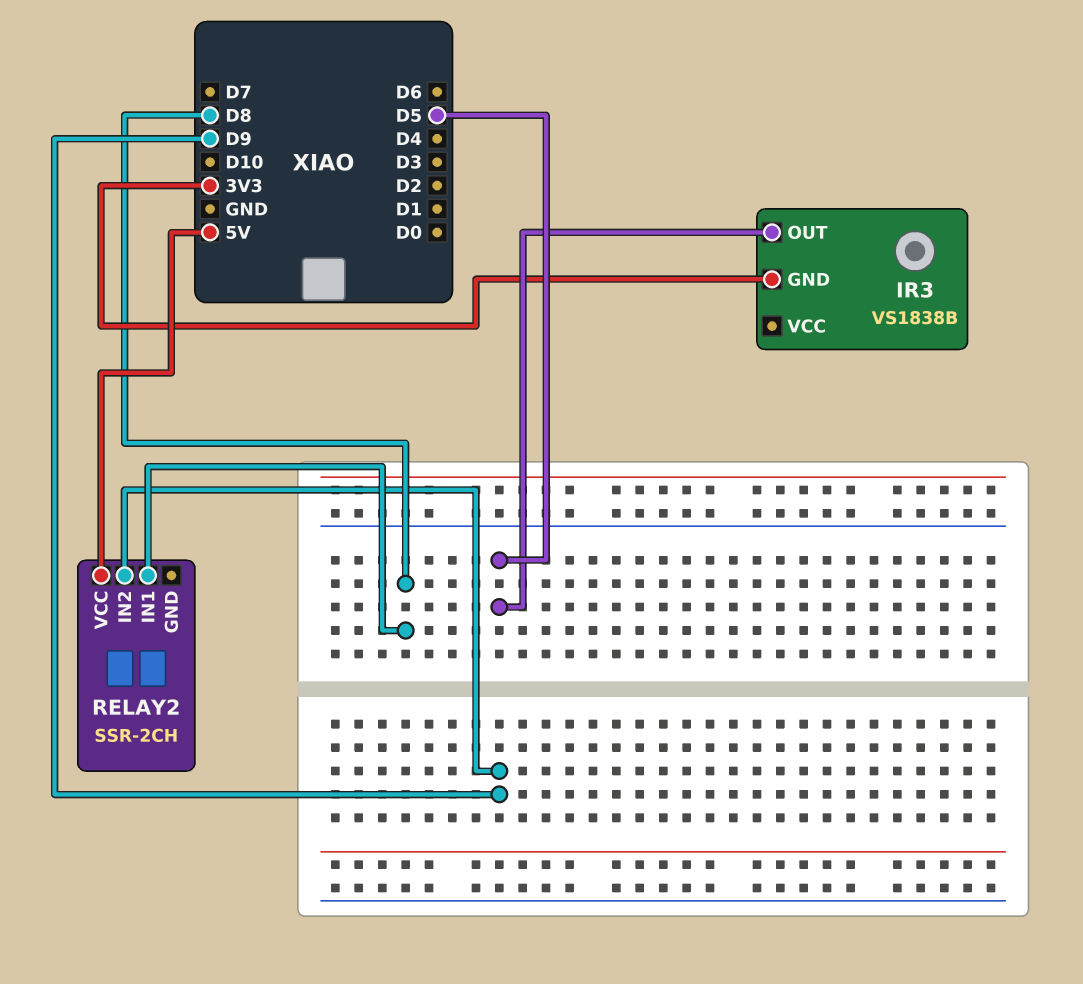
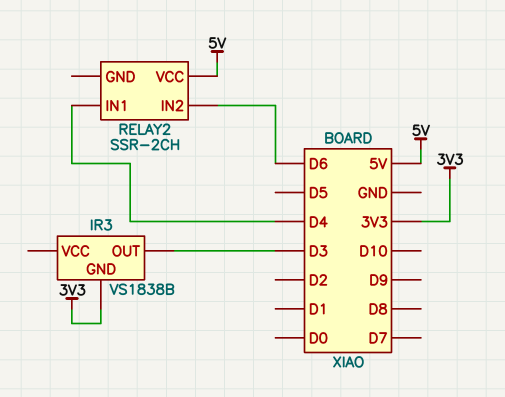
IR3 pin OUT: D5 -> D3
RELAY2 pin IN1: D8 -> D4
RELAY2 pin IN2: D9 -> D6

